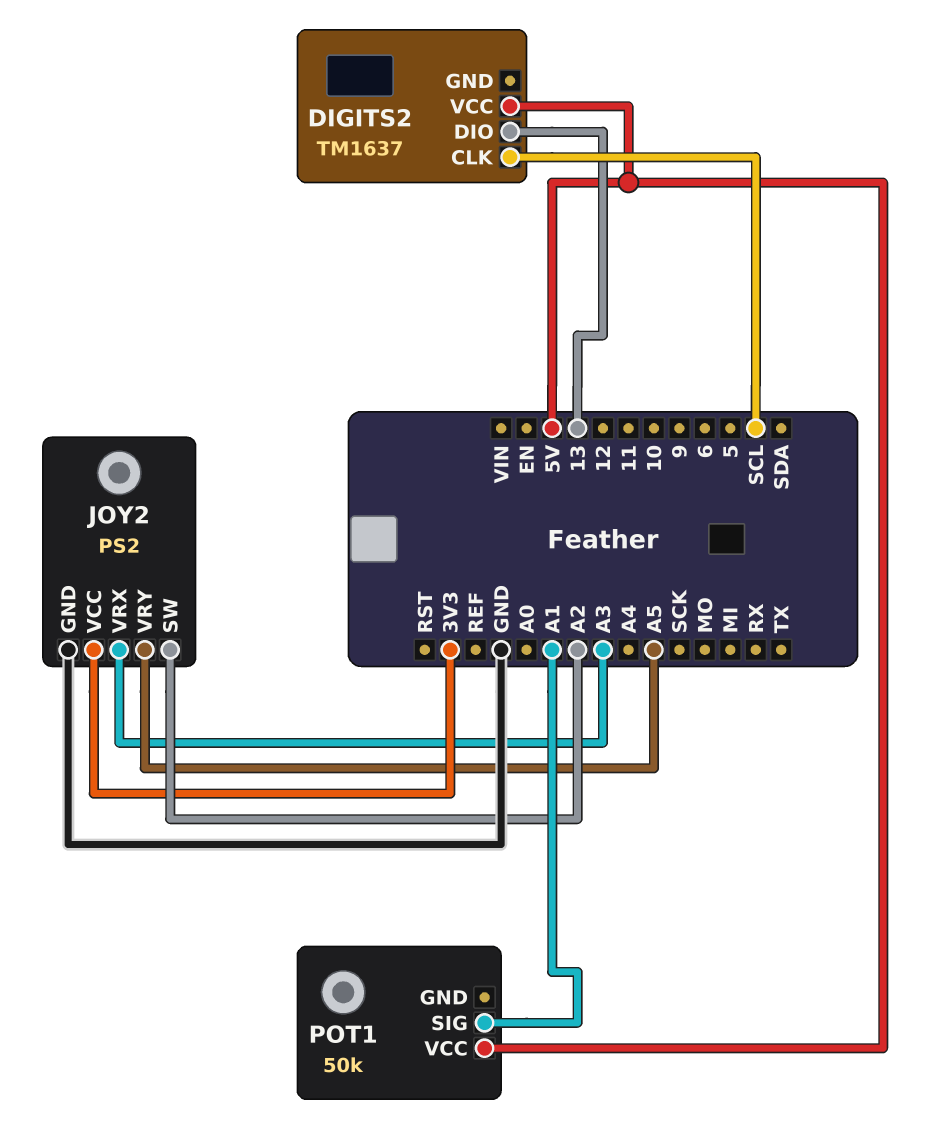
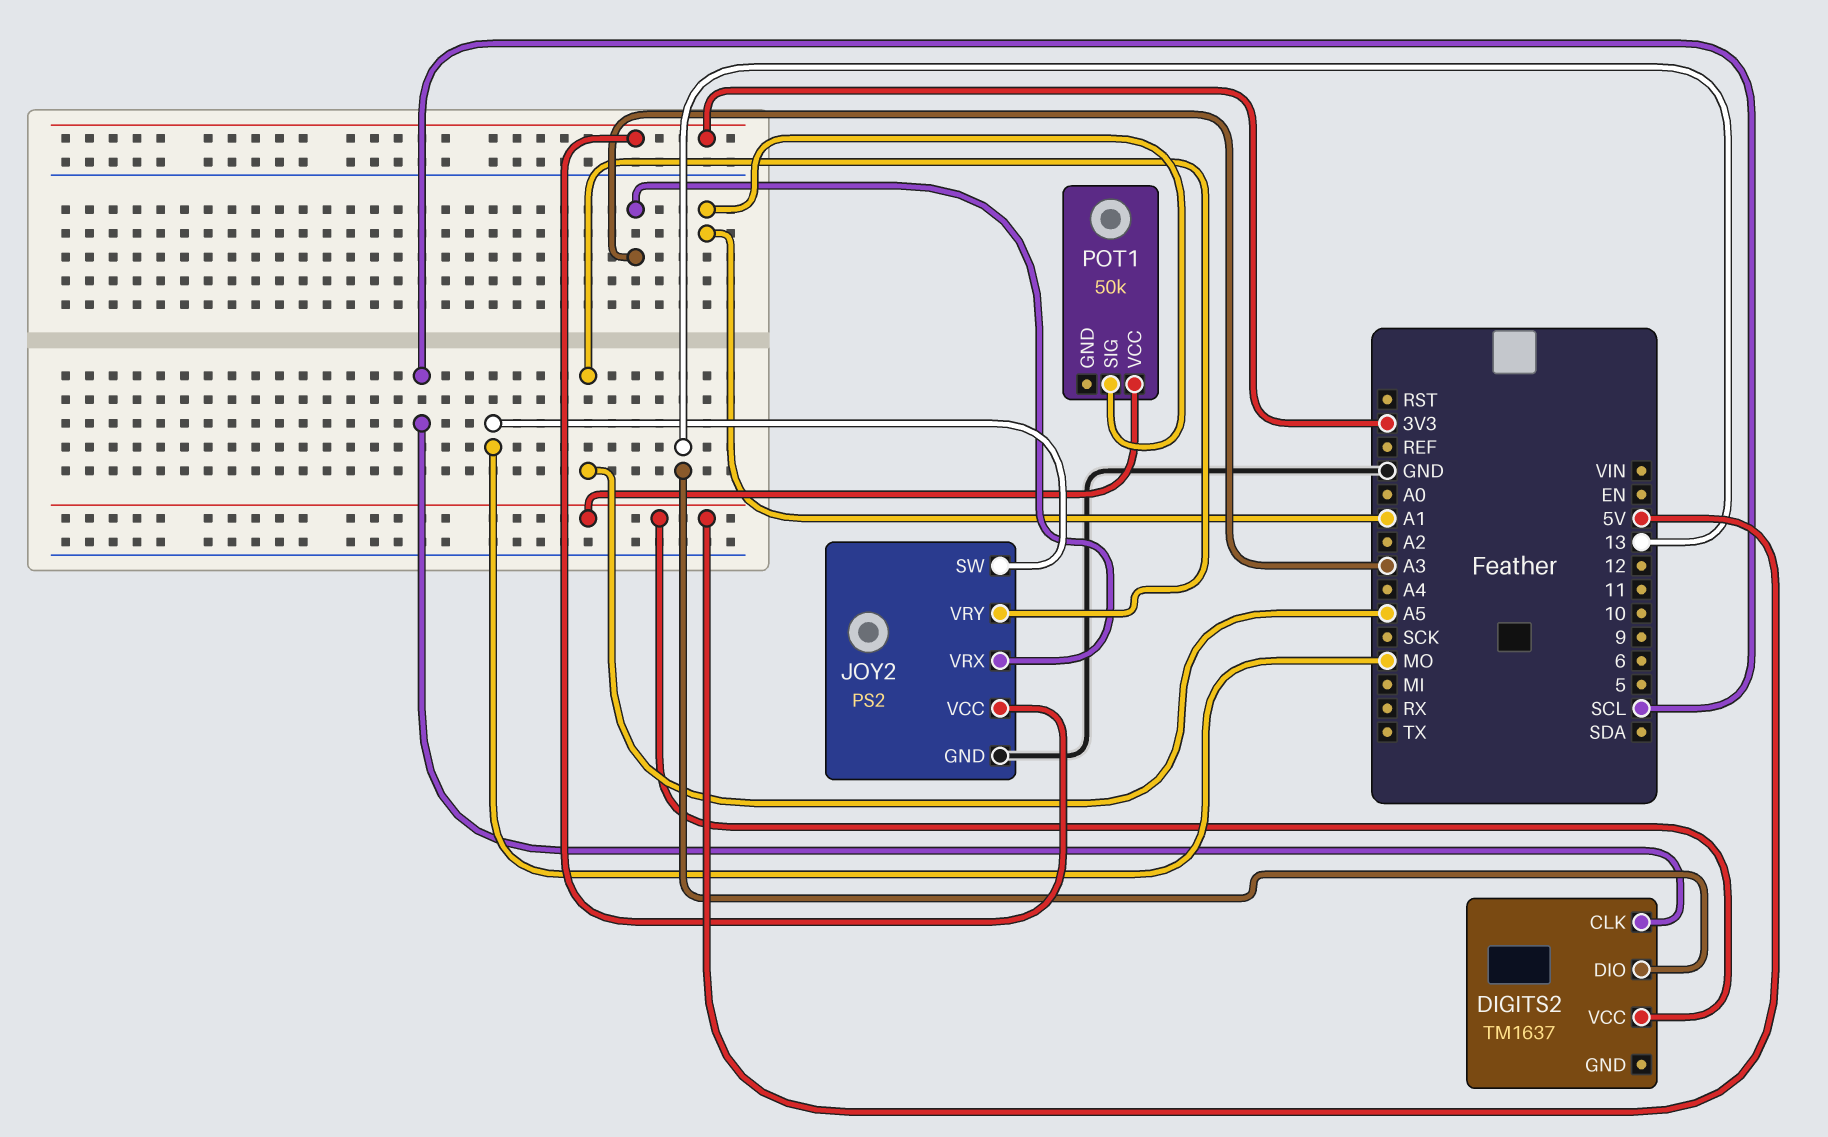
JOY2 pin SW: A2 -> MO

